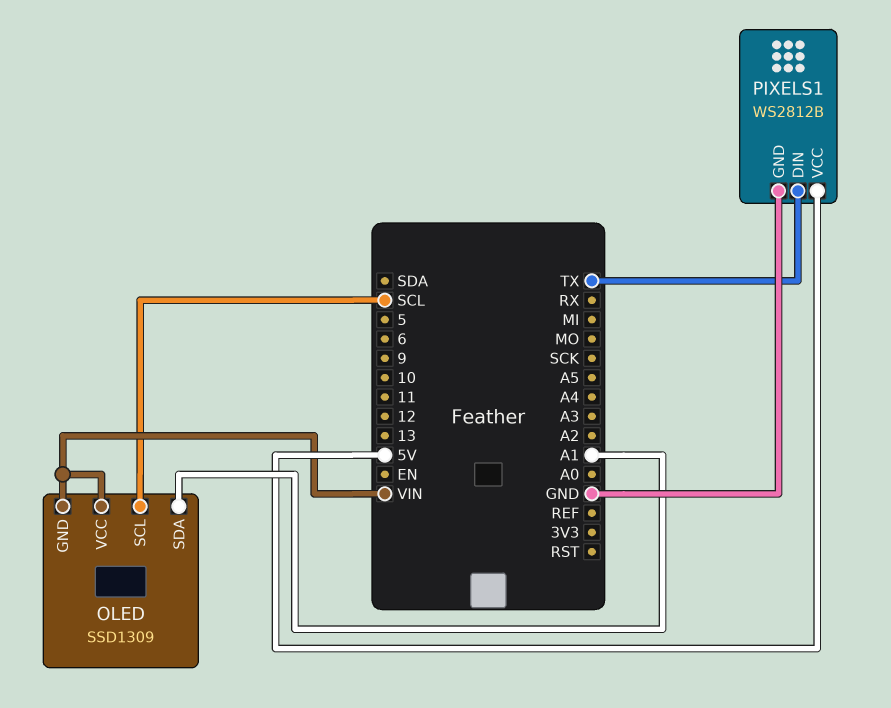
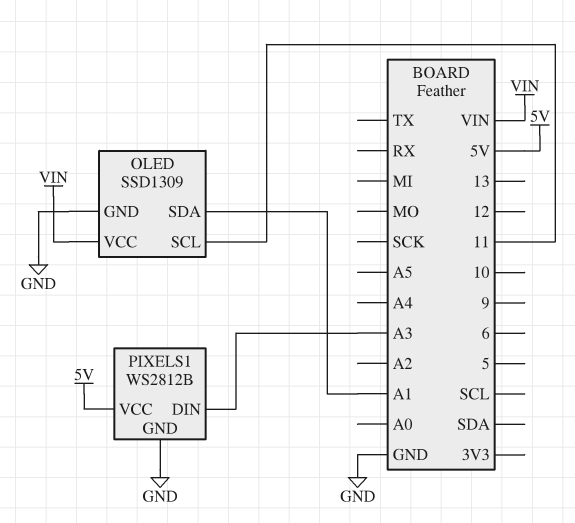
OLED pin GND: VIN -> GND
OLED pin SCL: SCL -> 11
PIXELS1 pin DIN: TX -> A3

